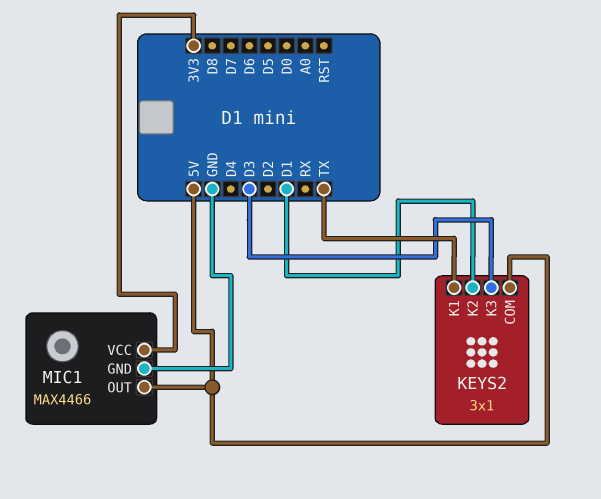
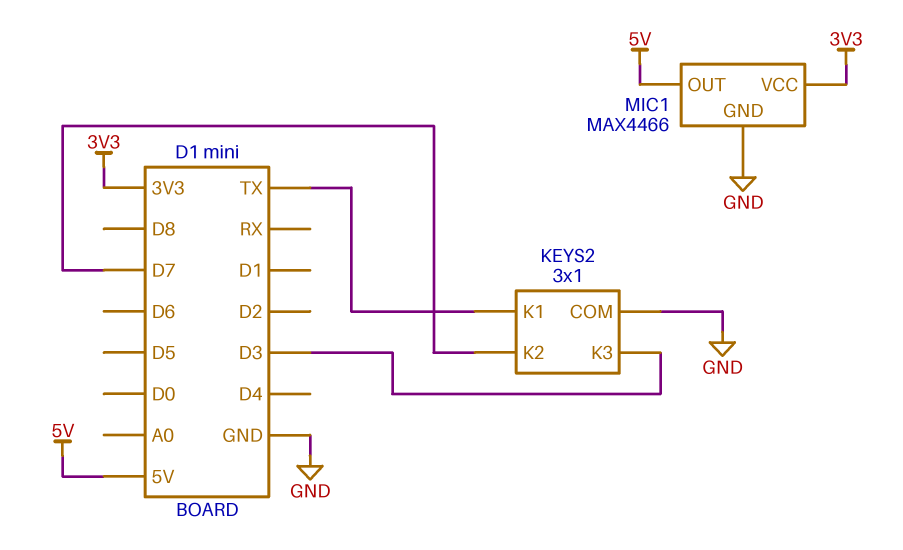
KEYS2 pin COM: 5V -> GND
KEYS2 pin K2: D1 -> D7

